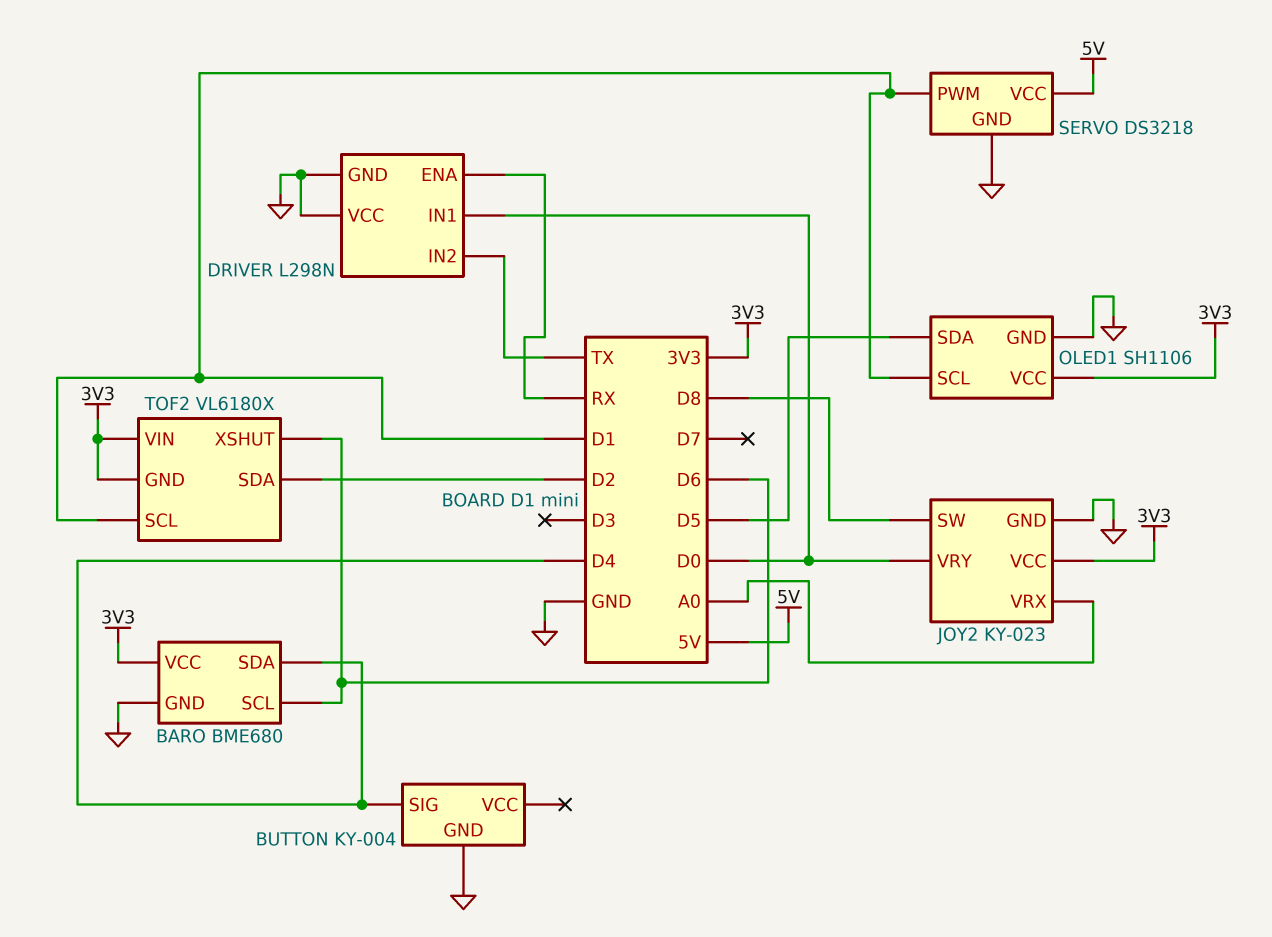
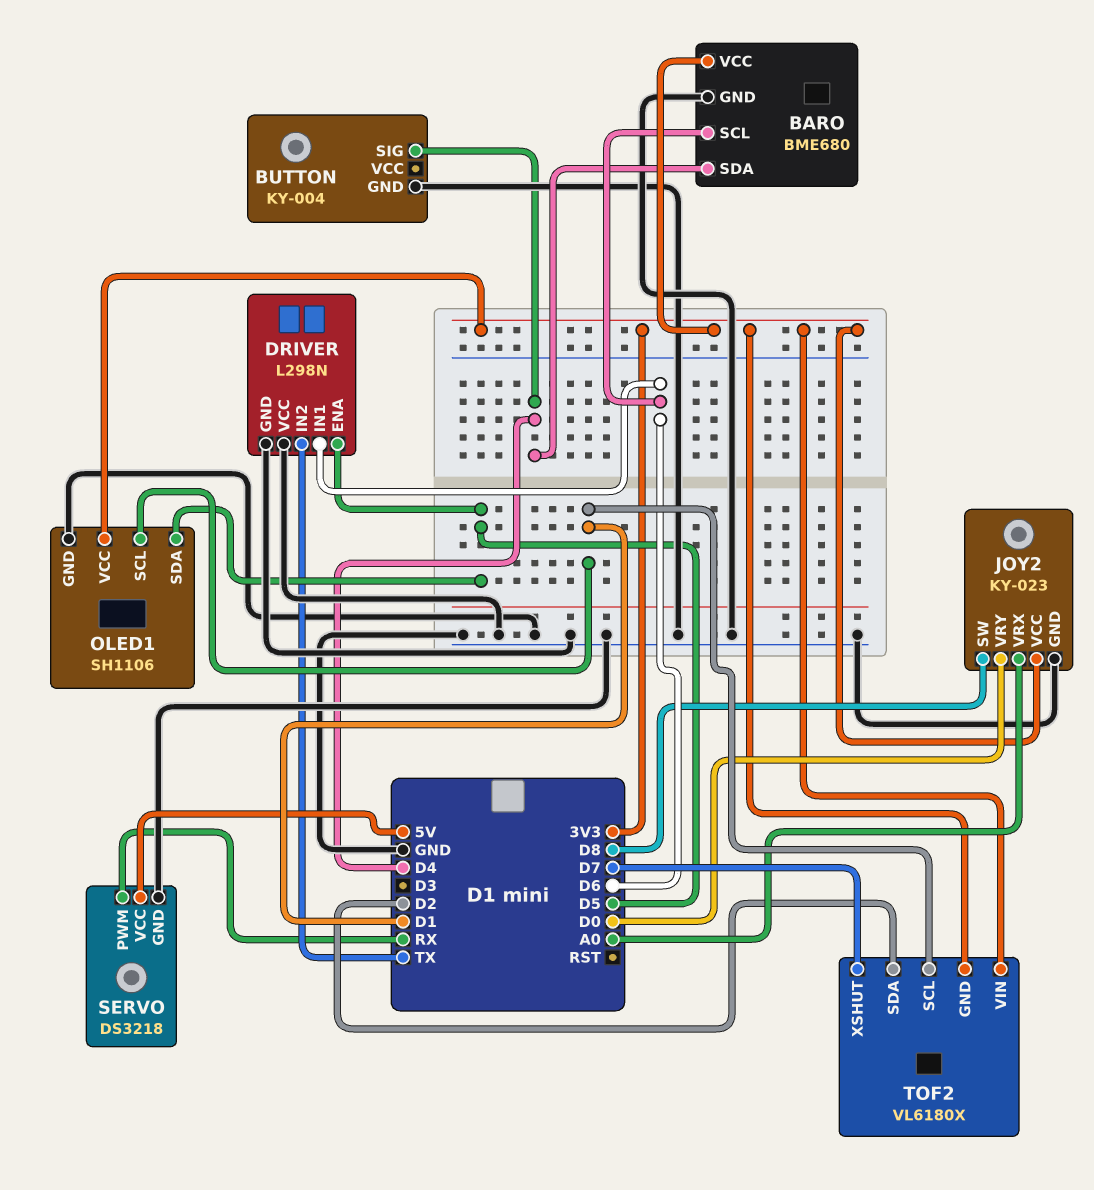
DRIVER pin ENA: RX -> D5
DRIVER pin IN1: D0 -> D6
SERVO pin PWM: D1 -> RX
TOF2 pin XSHUT: D6 -> D7

